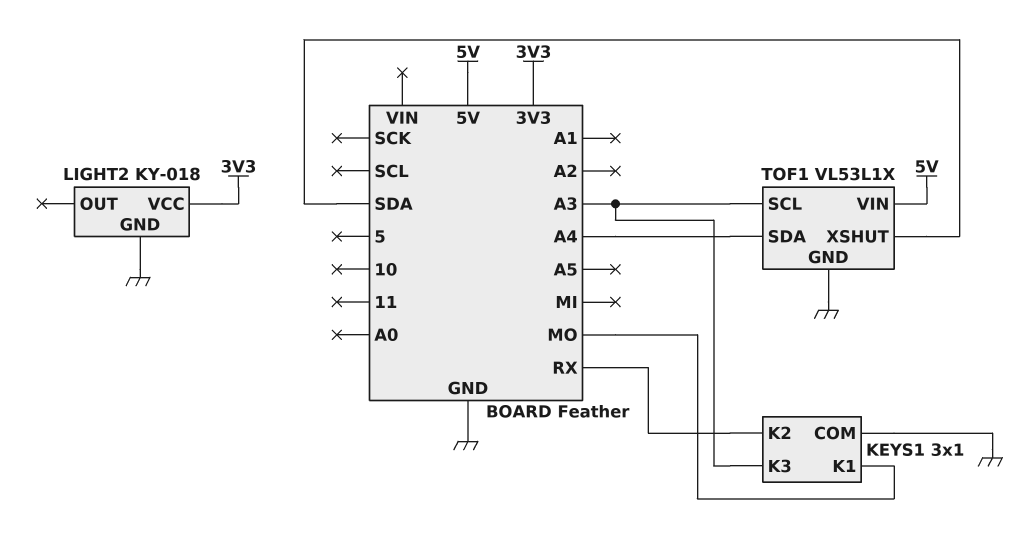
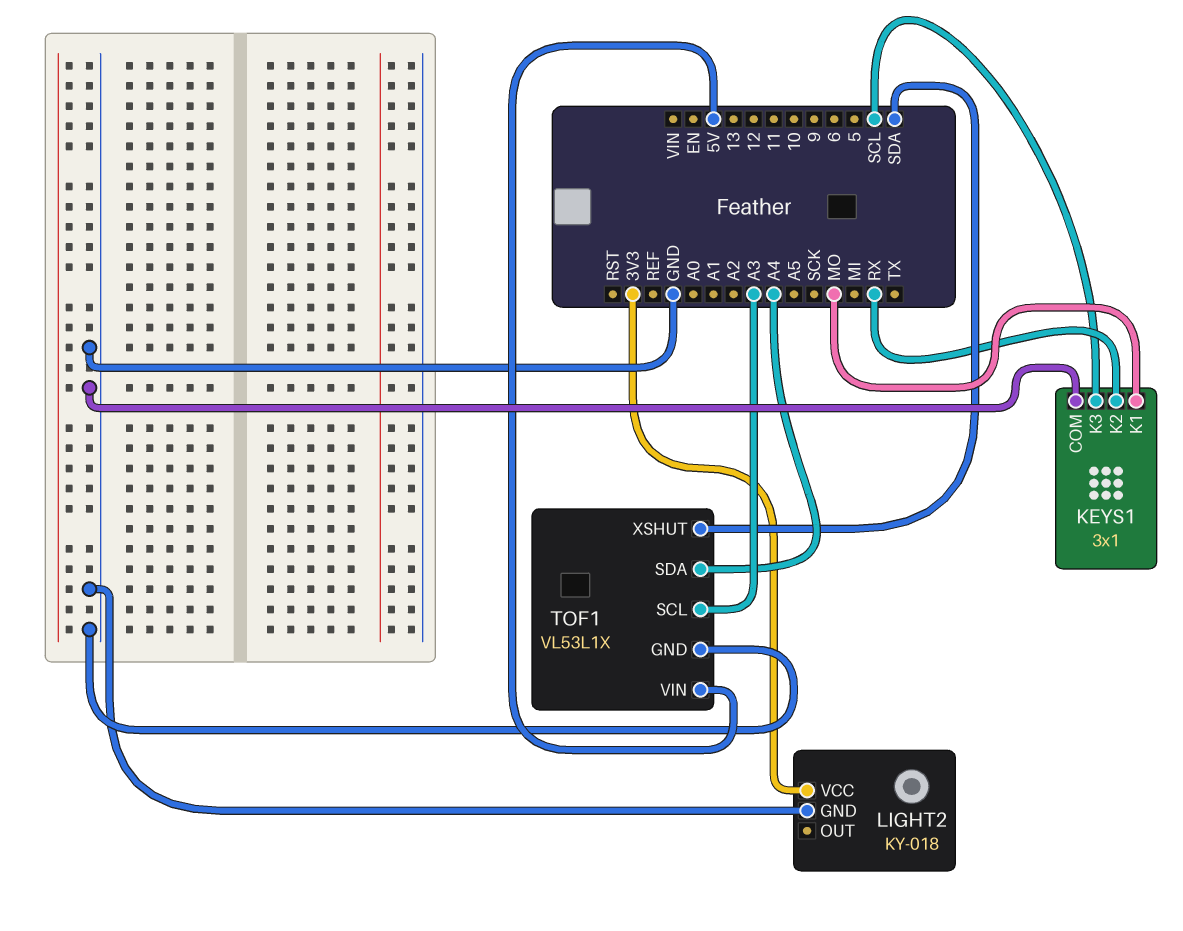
KEYS1 pin K3: A3 -> SCL

